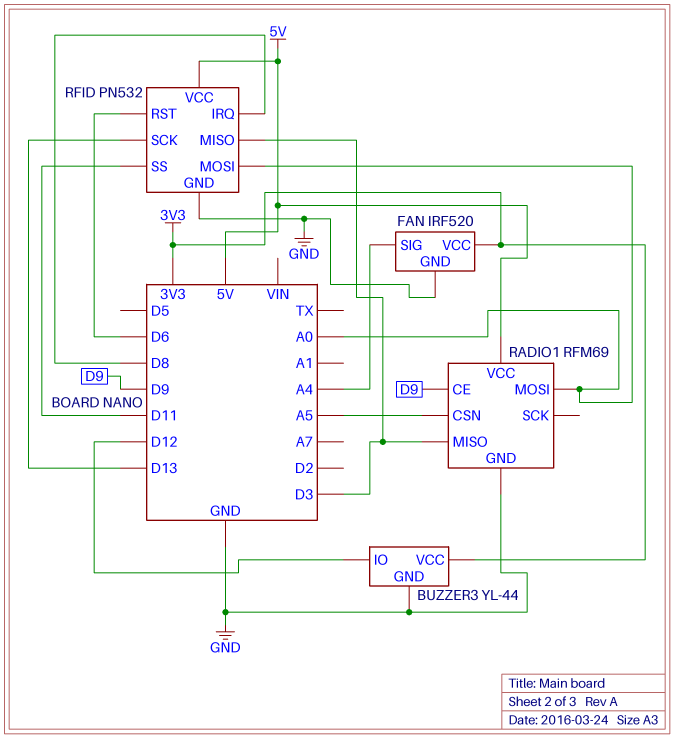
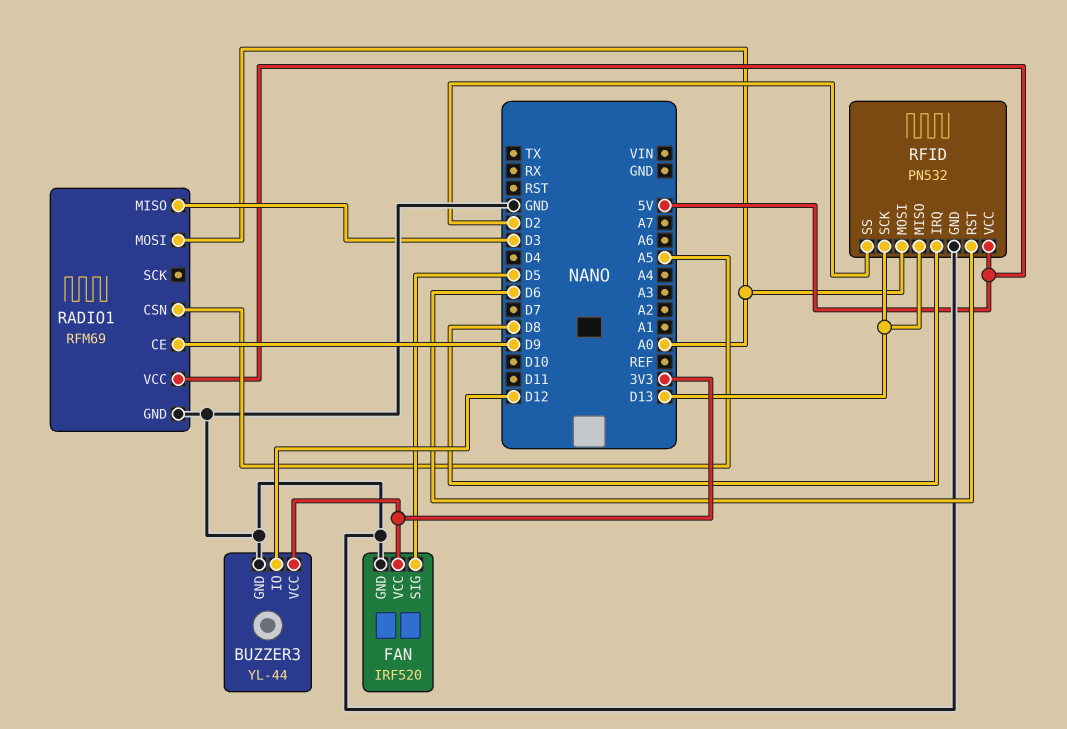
FAN pin SIG: A4 -> D5
RFID pin MISO: D3 -> D13
RFID pin SS: D11 -> D2

